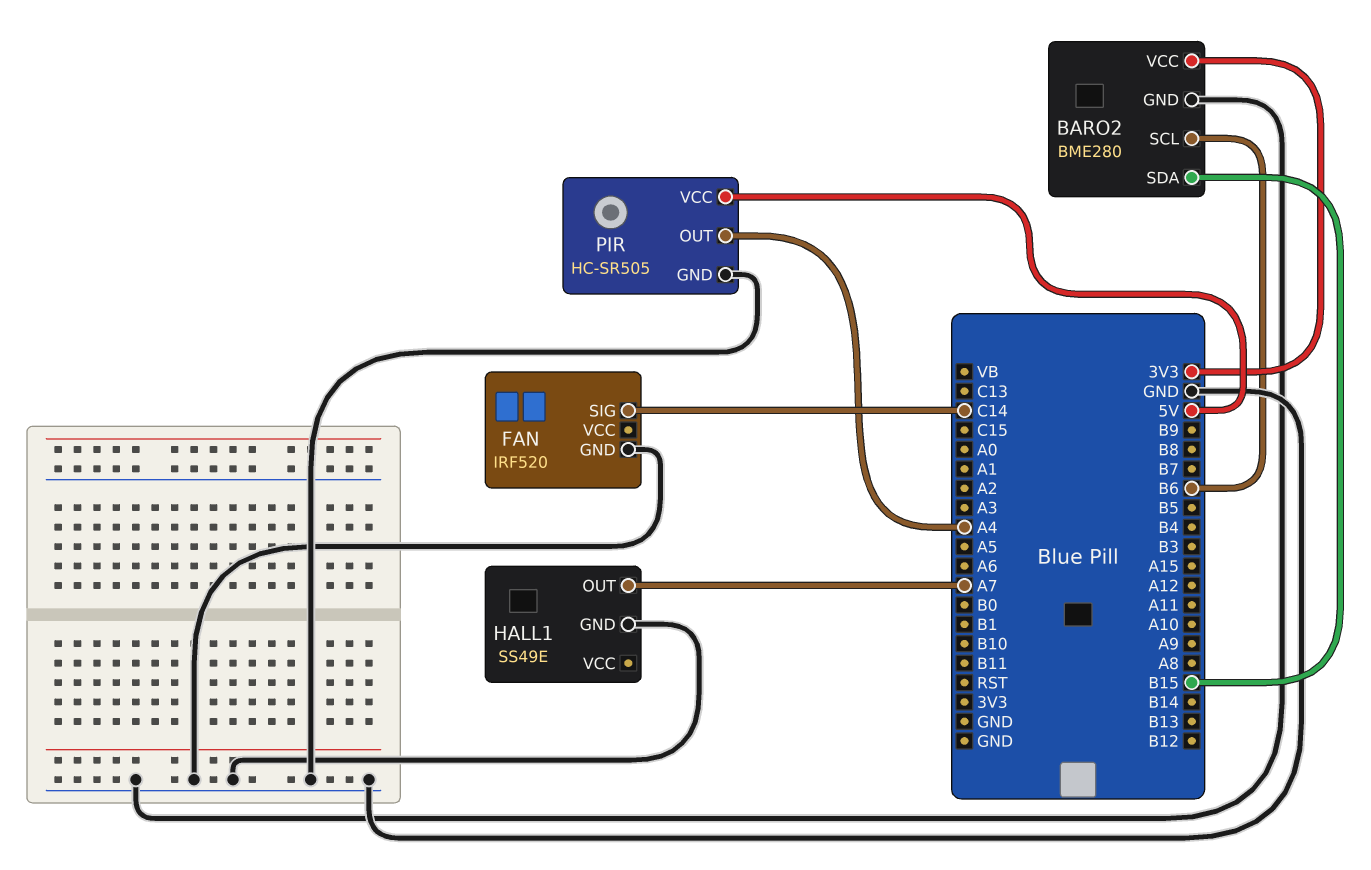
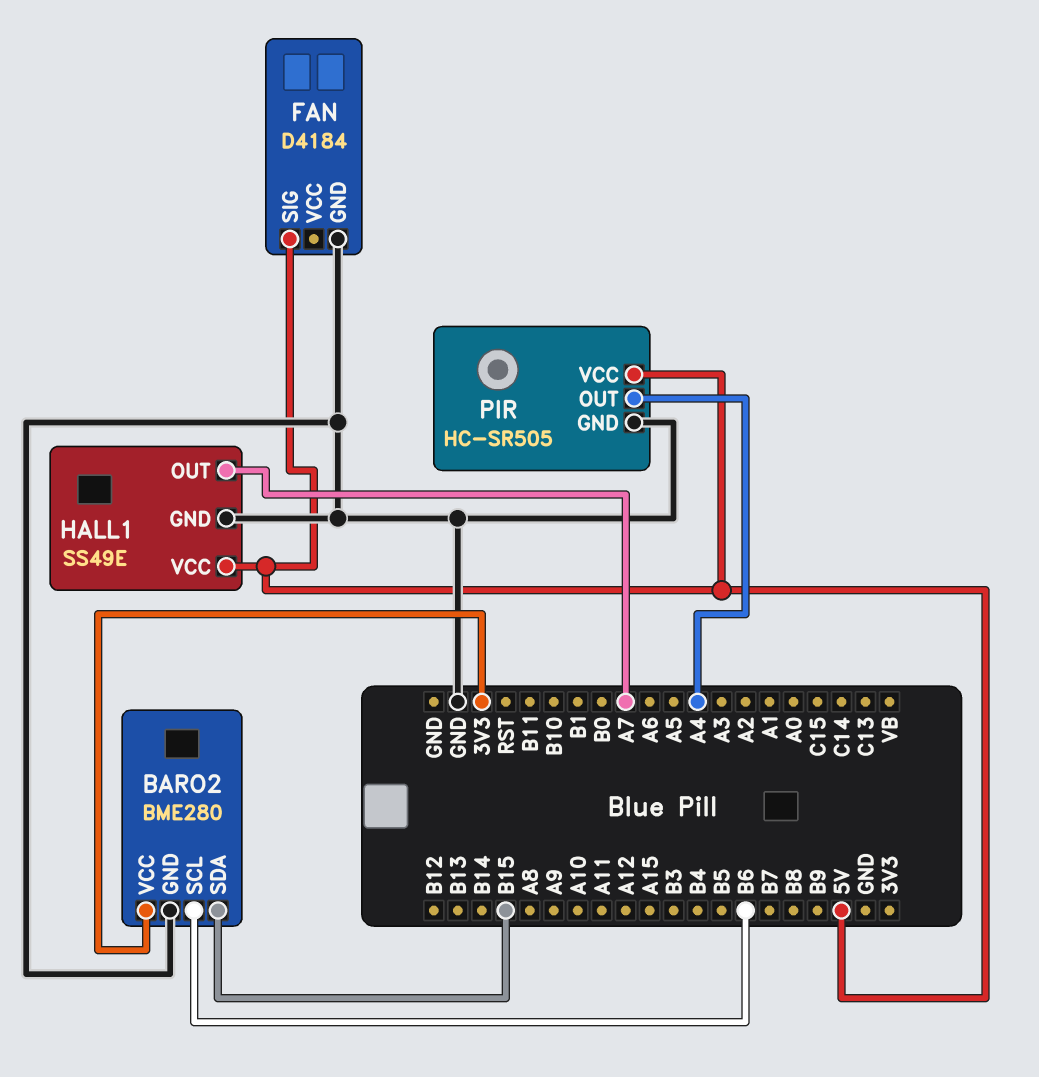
FAN: IRF520 -> D4184
FAN pin SIG: C14 -> 5V
HALL1 pin VCC: none -> 5V

